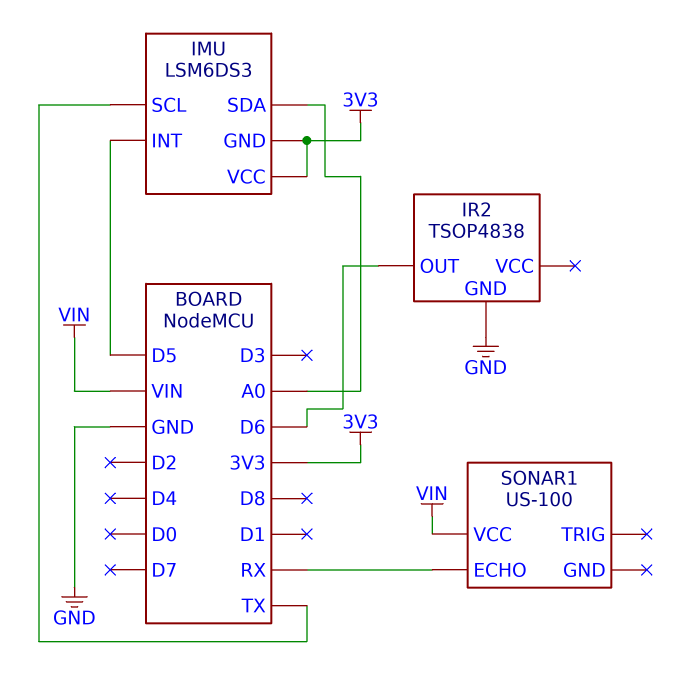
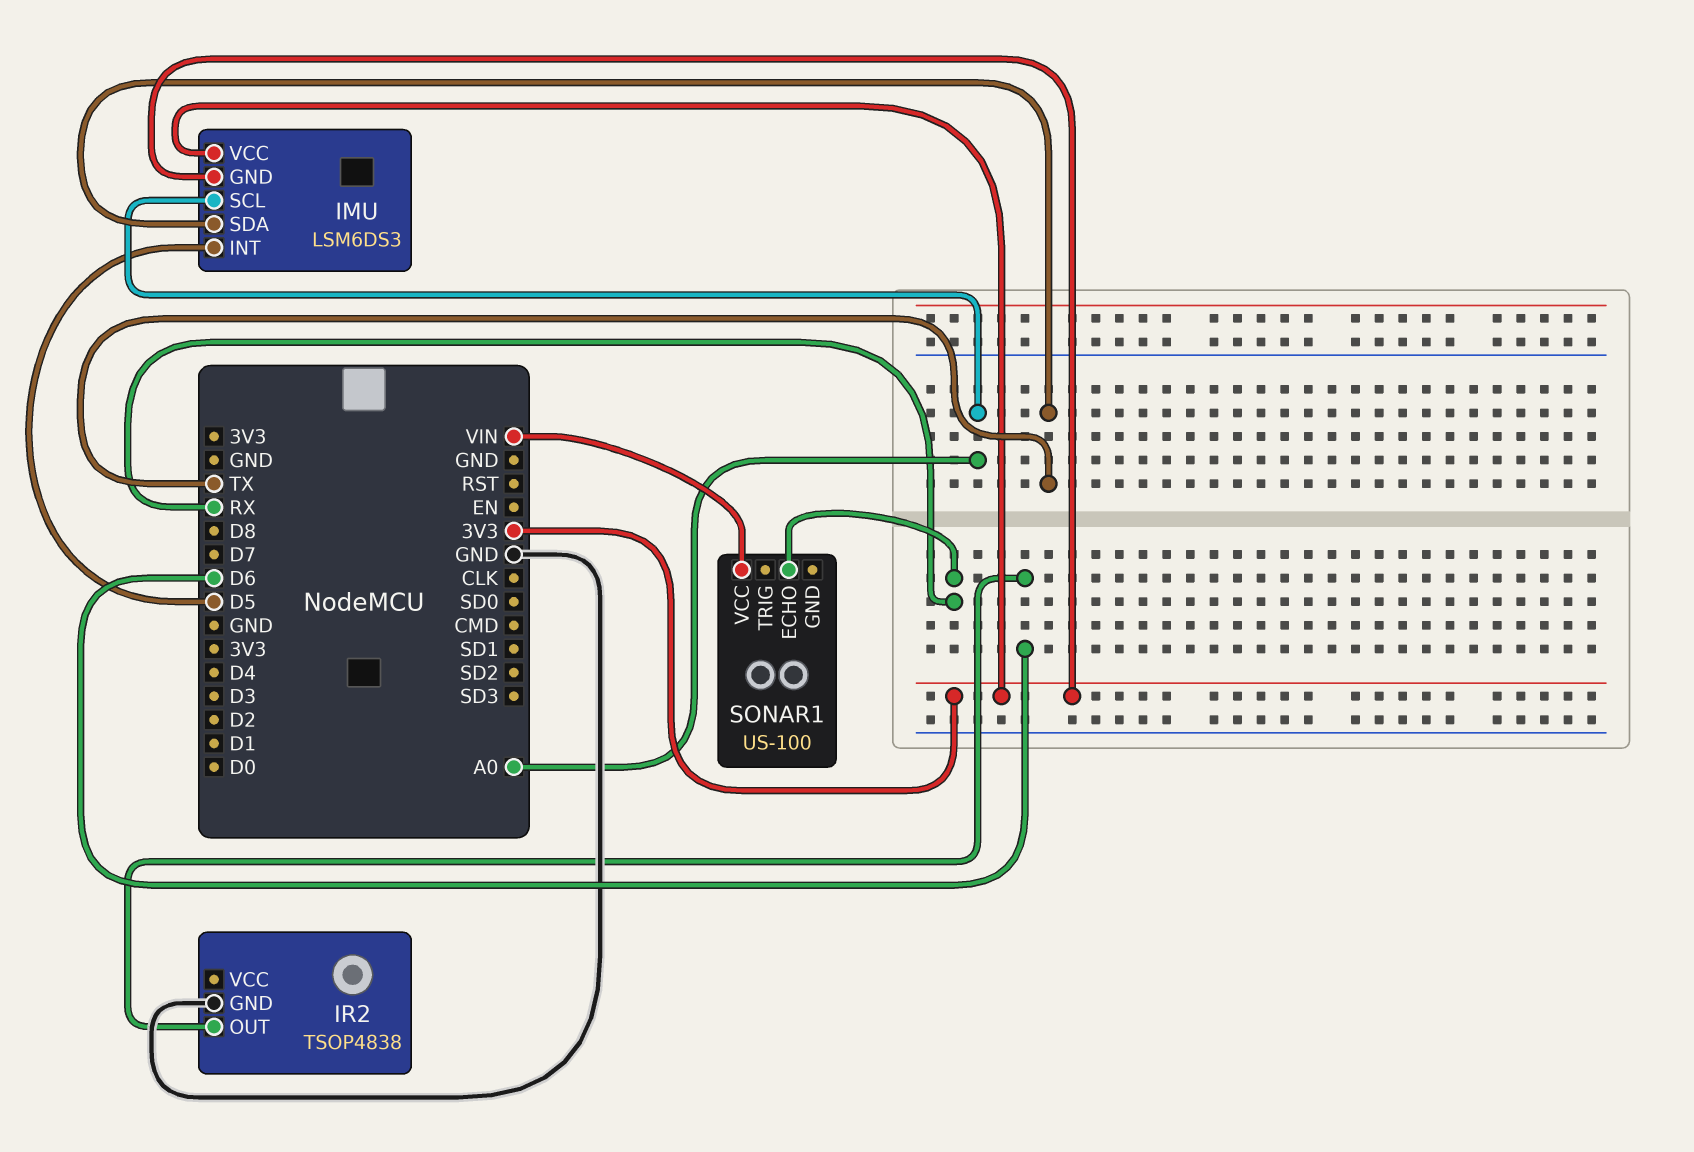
IMU pin SCL: TX -> A0
IMU pin SDA: A0 -> TX

